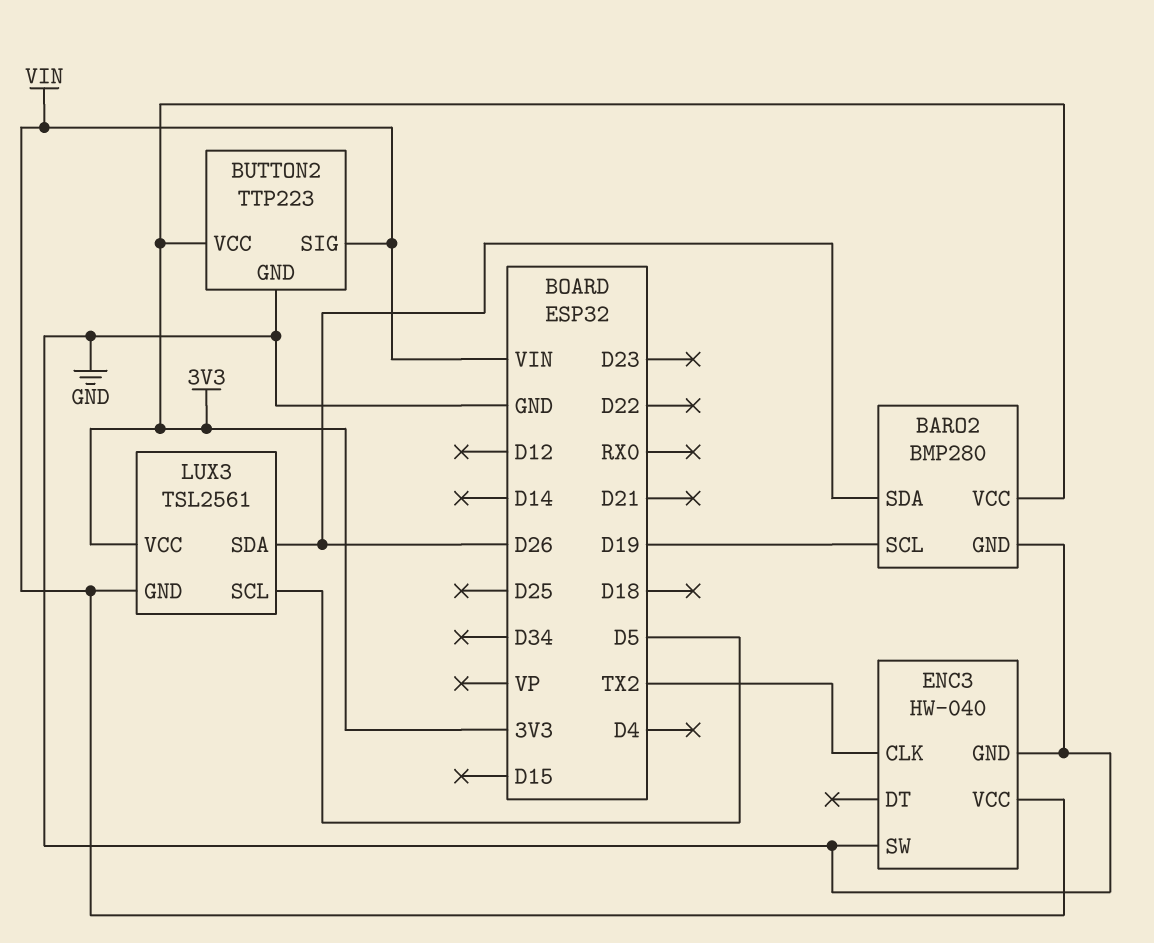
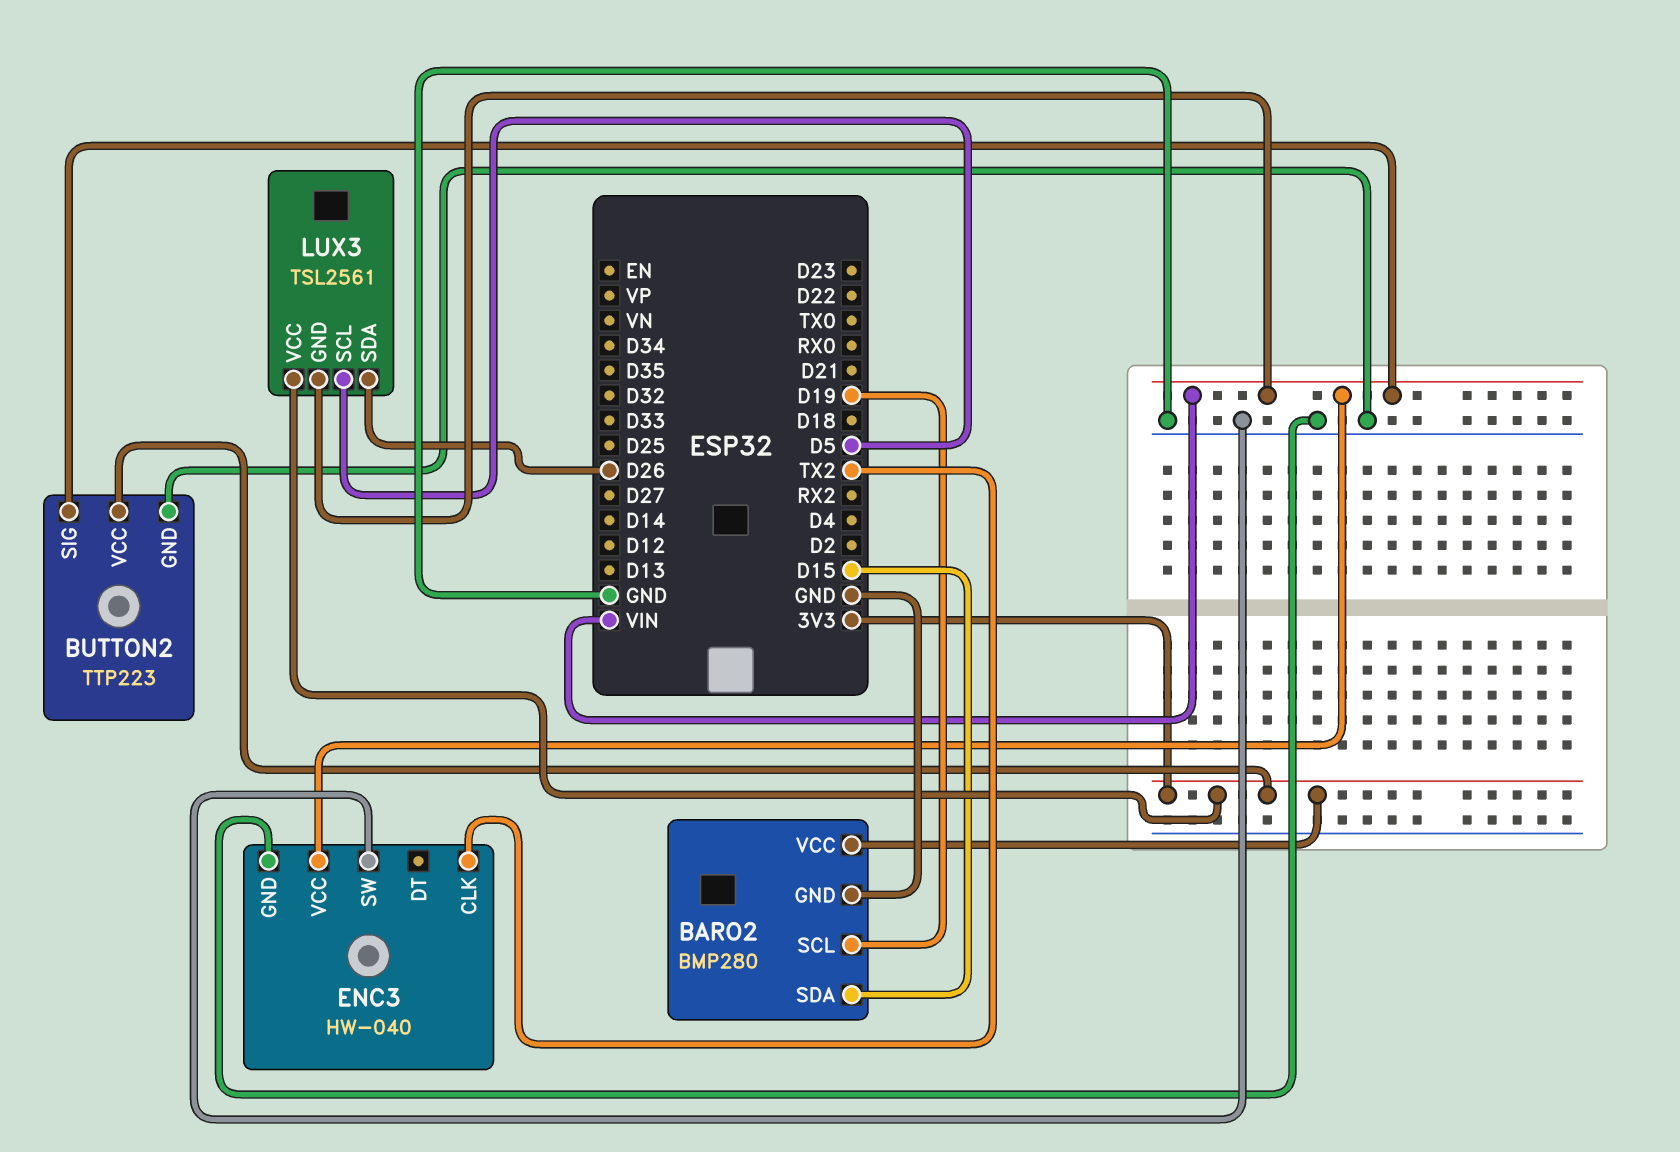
BARO2 pin SDA: D26 -> D15

